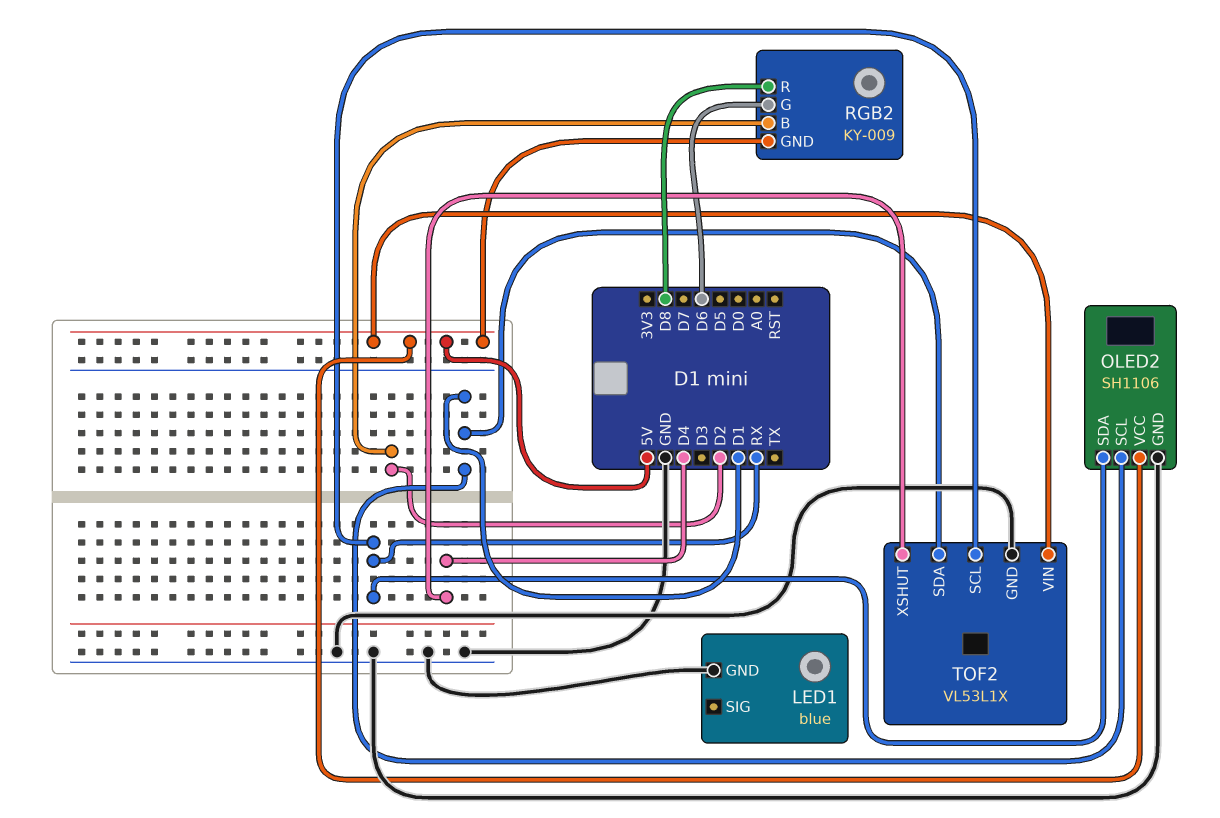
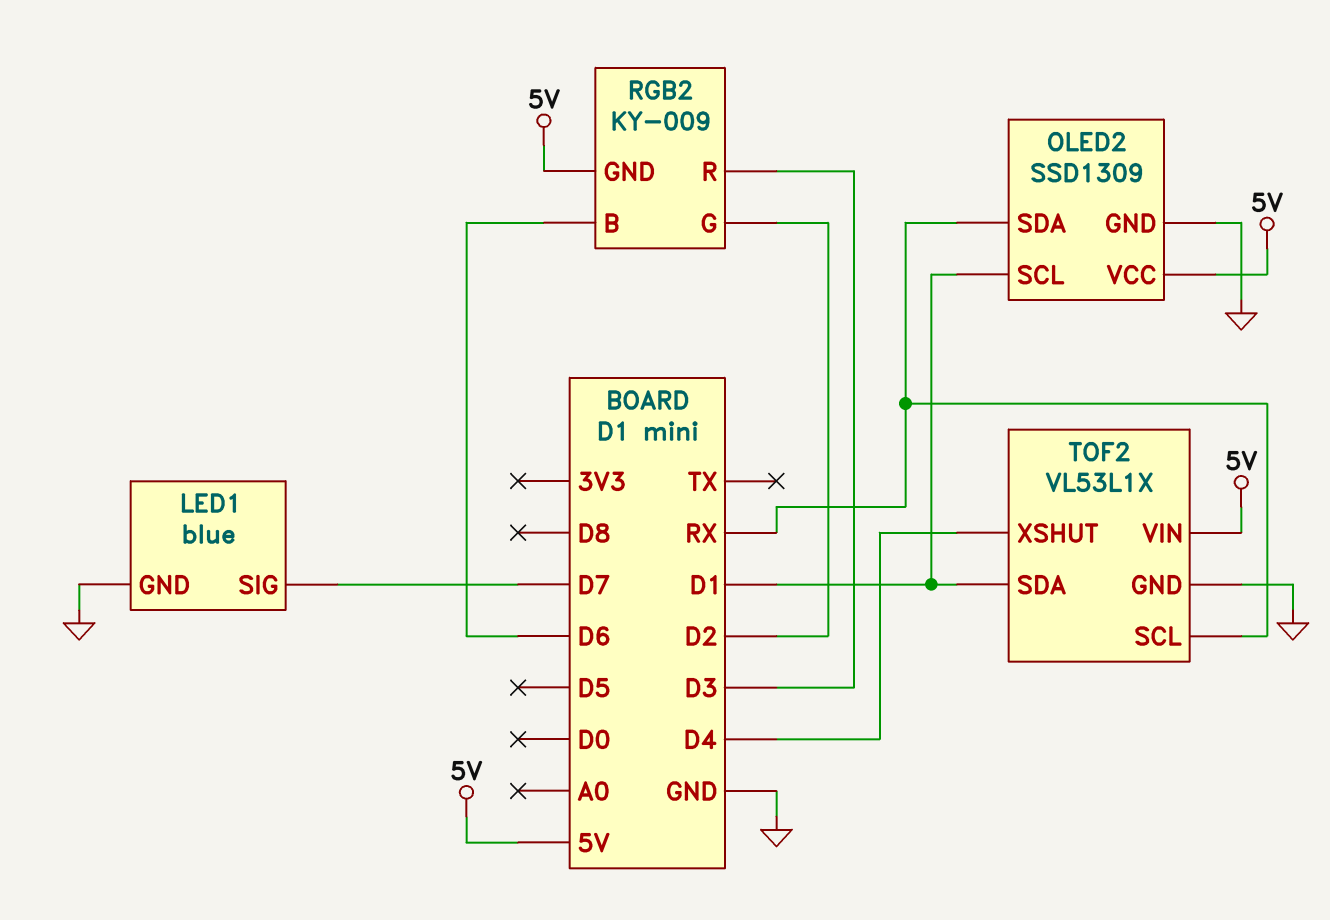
LED1 pin SIG: none -> D7
OLED2: SH1106 -> SSD1309
RGB2 pin B: D2 -> D6
RGB2 pin G: D6 -> D2
RGB2 pin R: D8 -> D3

